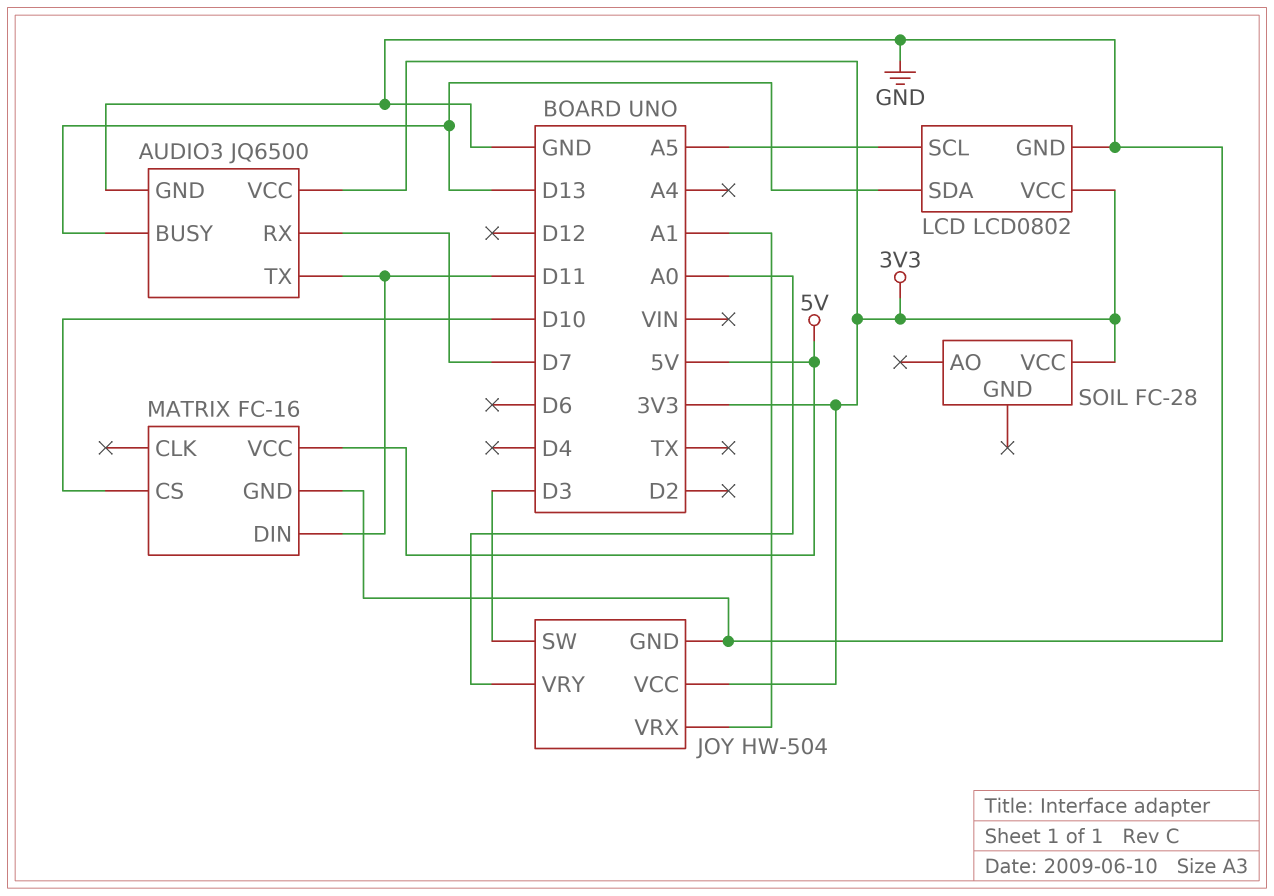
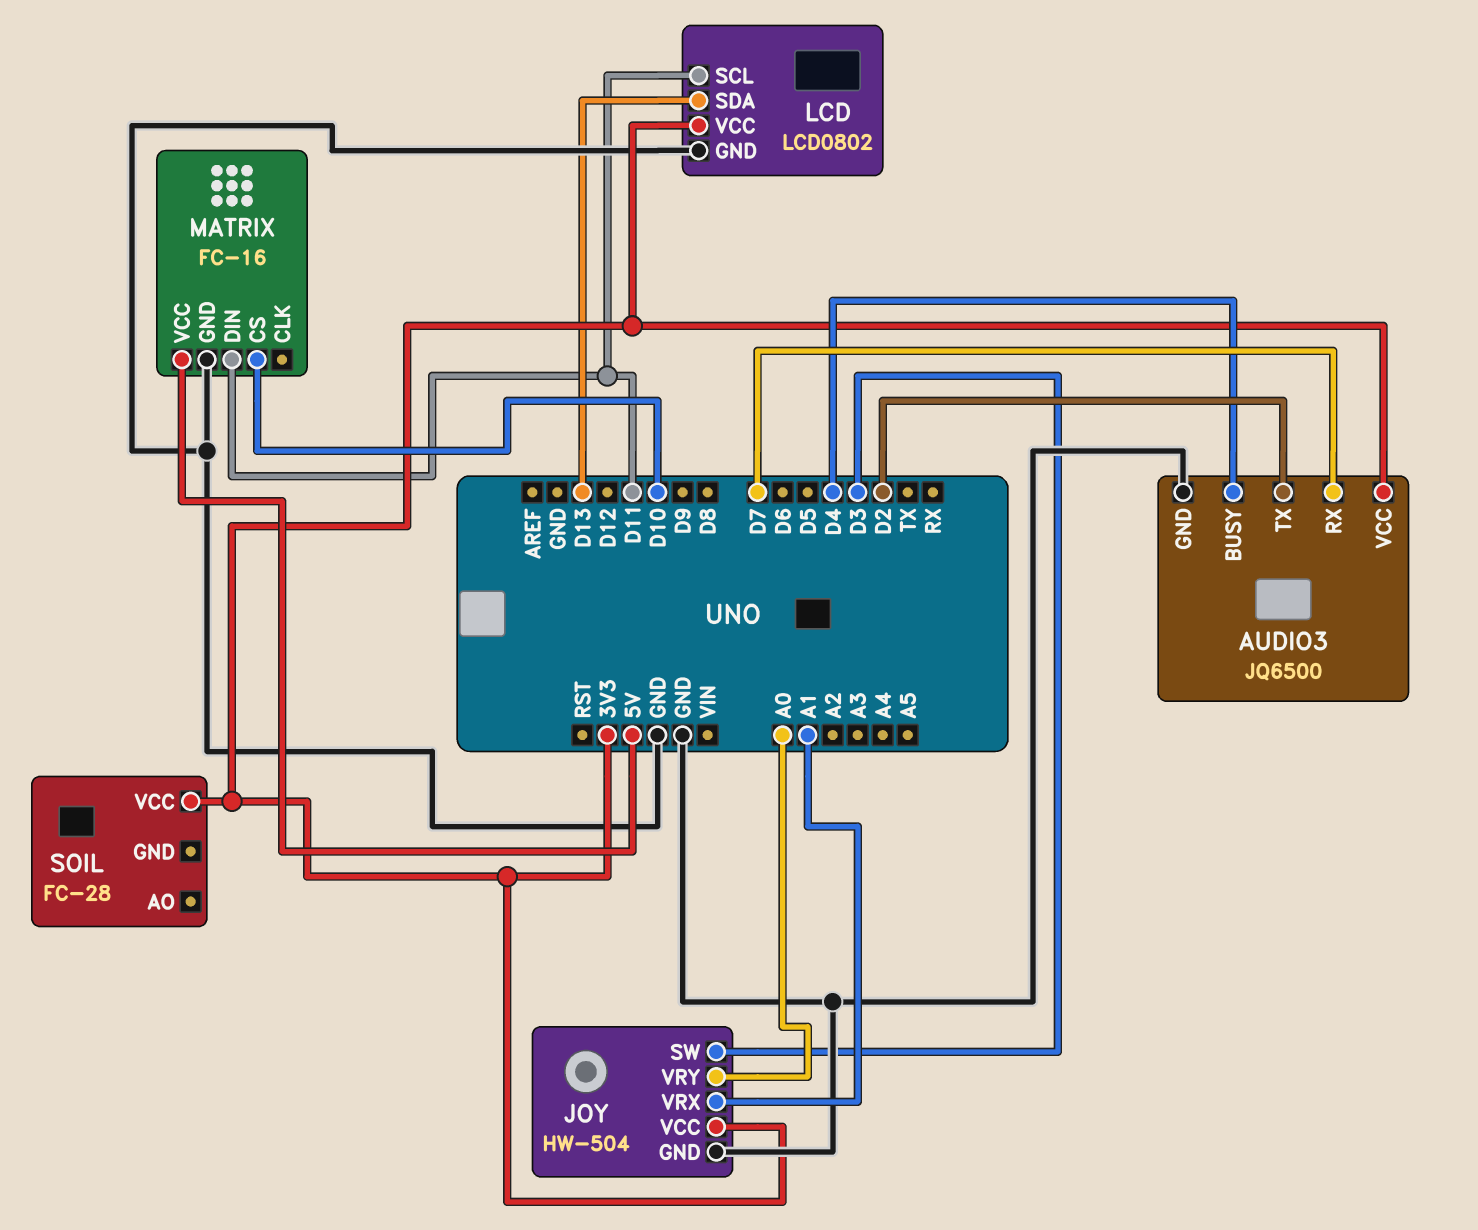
AUDIO3 pin BUSY: D13 -> D4
AUDIO3 pin TX: D11 -> D2
LCD pin SCL: A5 -> D11

